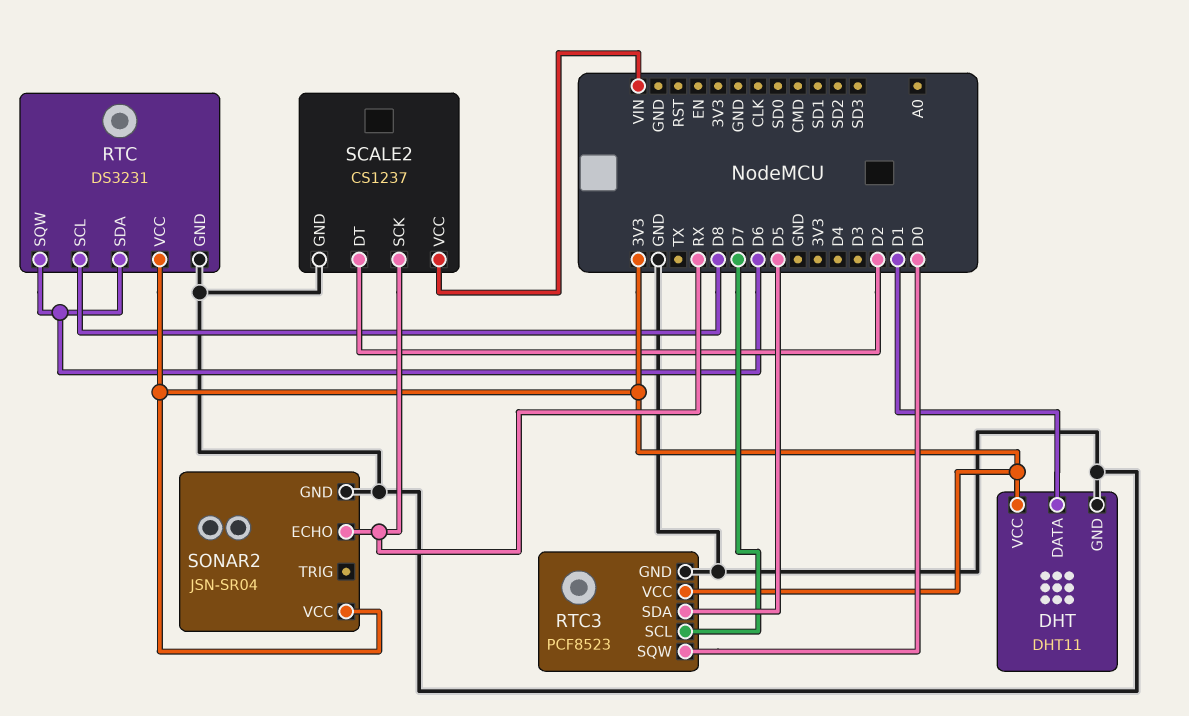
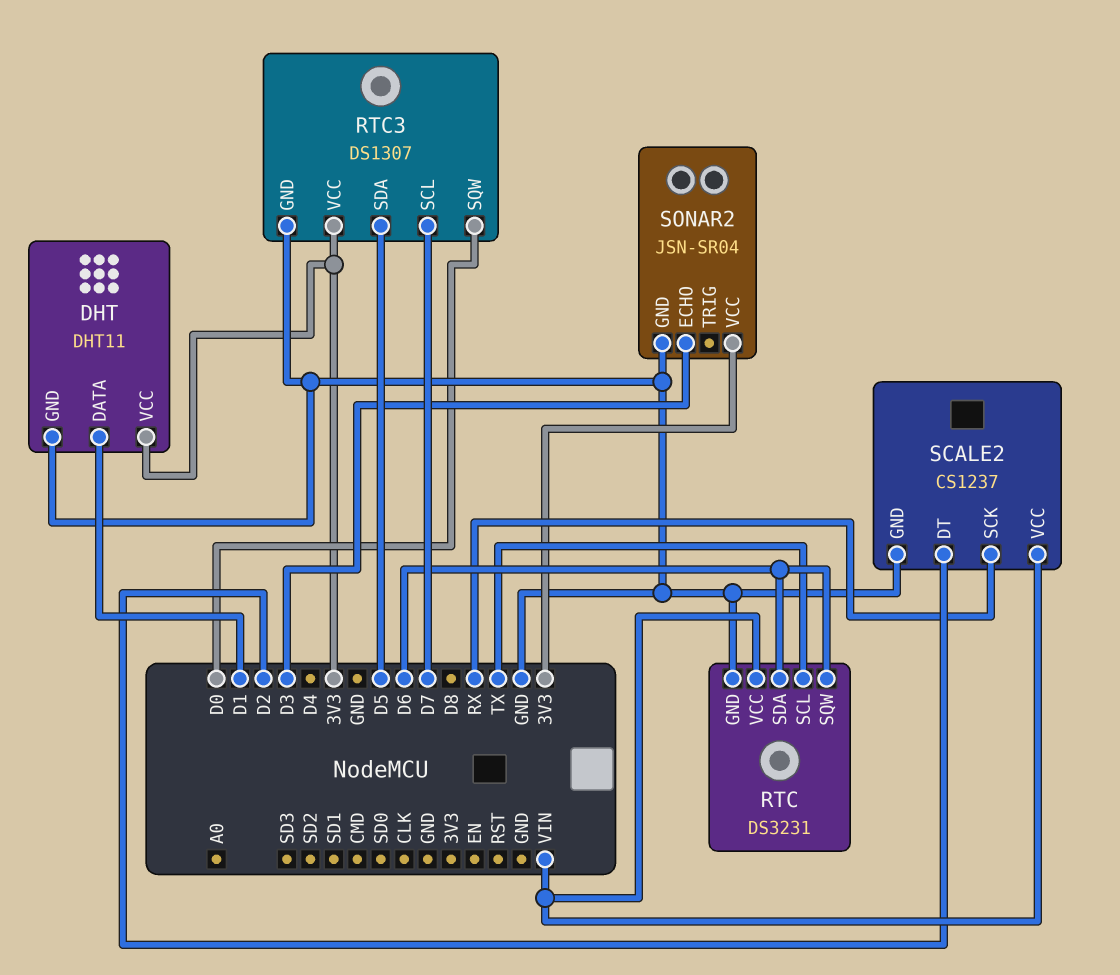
RTC pin SCL: D8 -> TX
RTC pin VCC: 3V3 -> VIN
RTC3: PCF8523 -> DS1307
SONAR2 pin ECHO: RX -> D3

